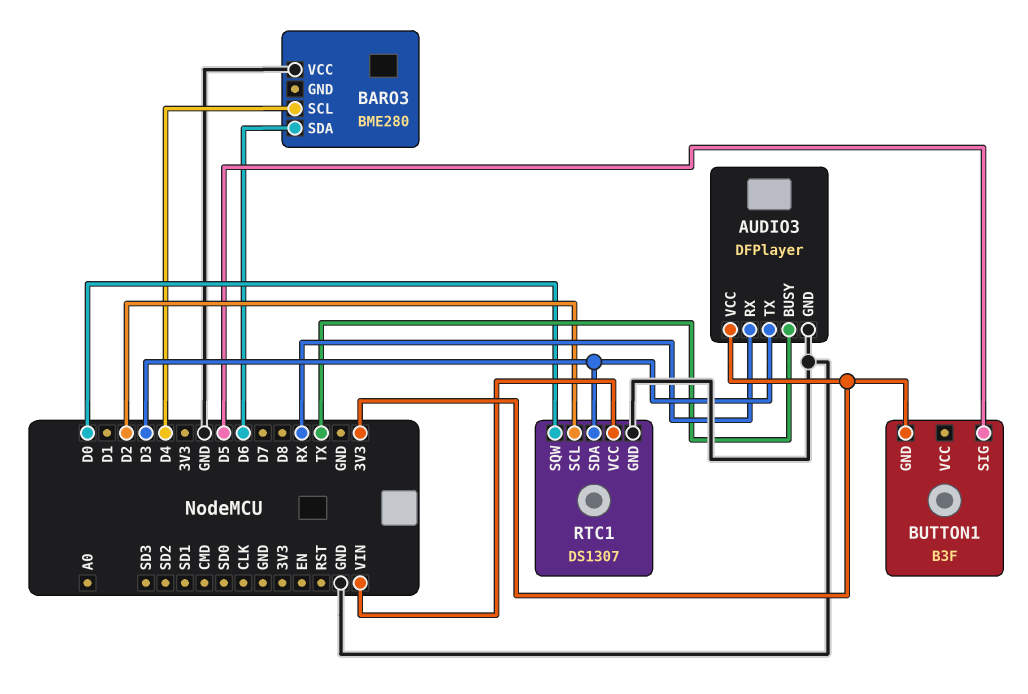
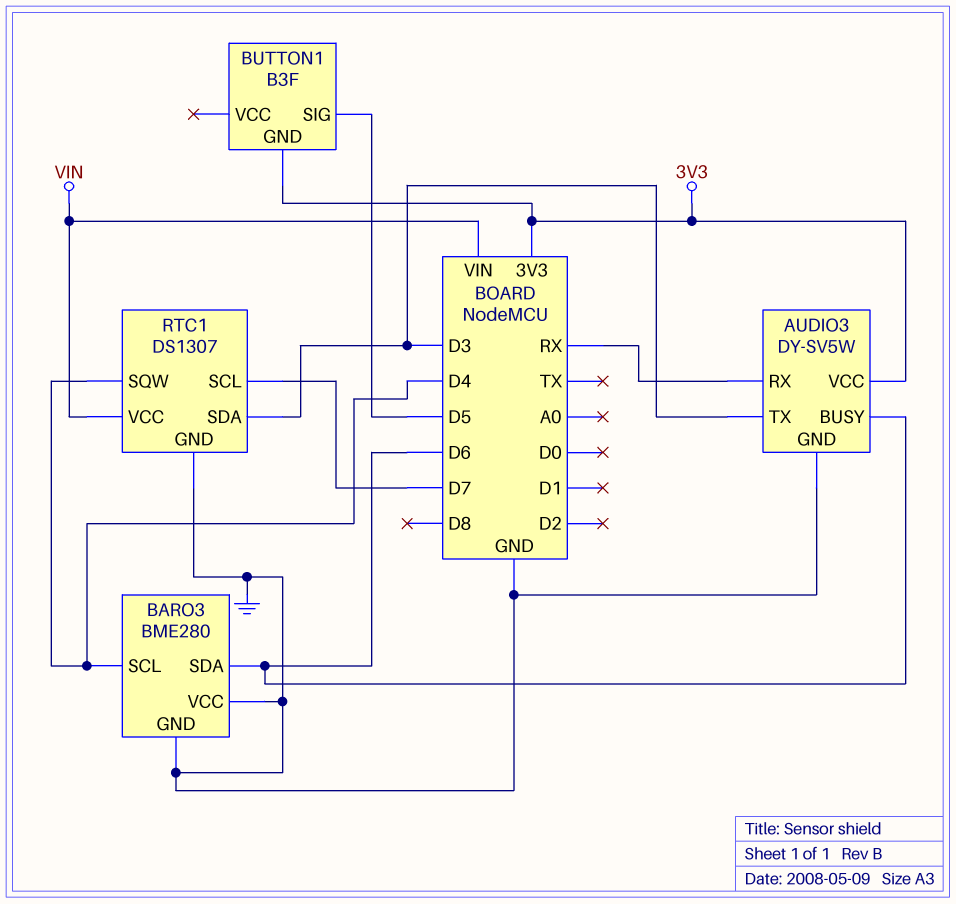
AUDIO3: DFPlayer -> DY-SV5W
AUDIO3 pin BUSY: TX -> D6
BARO3 pin GND: none -> GND
RTC1 pin SCL: D2 -> D7
RTC1 pin SQW: D0 -> D4

